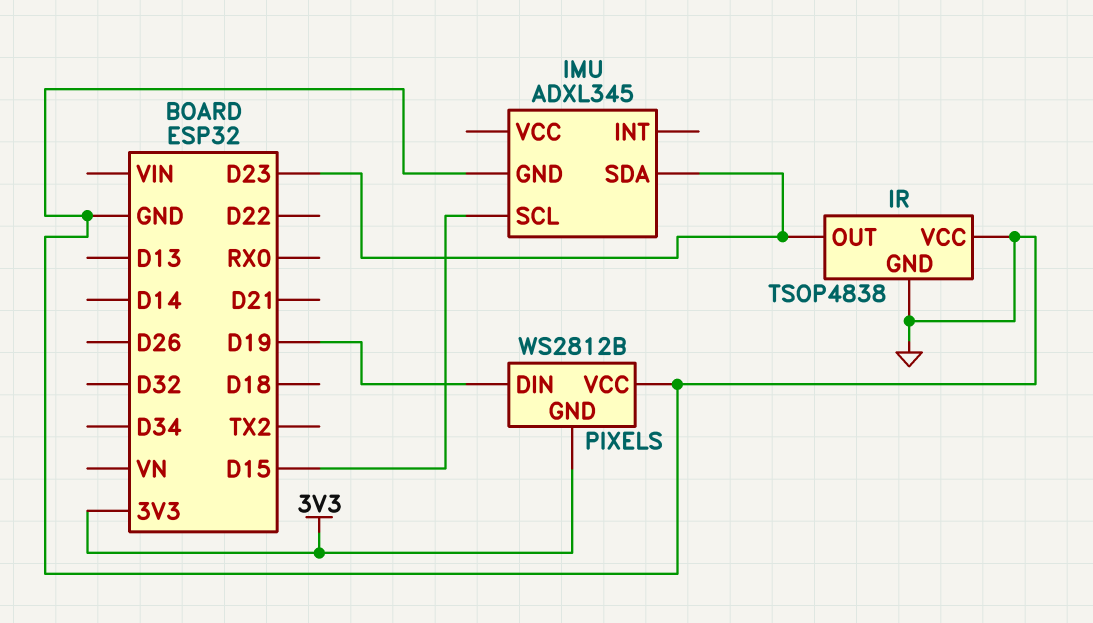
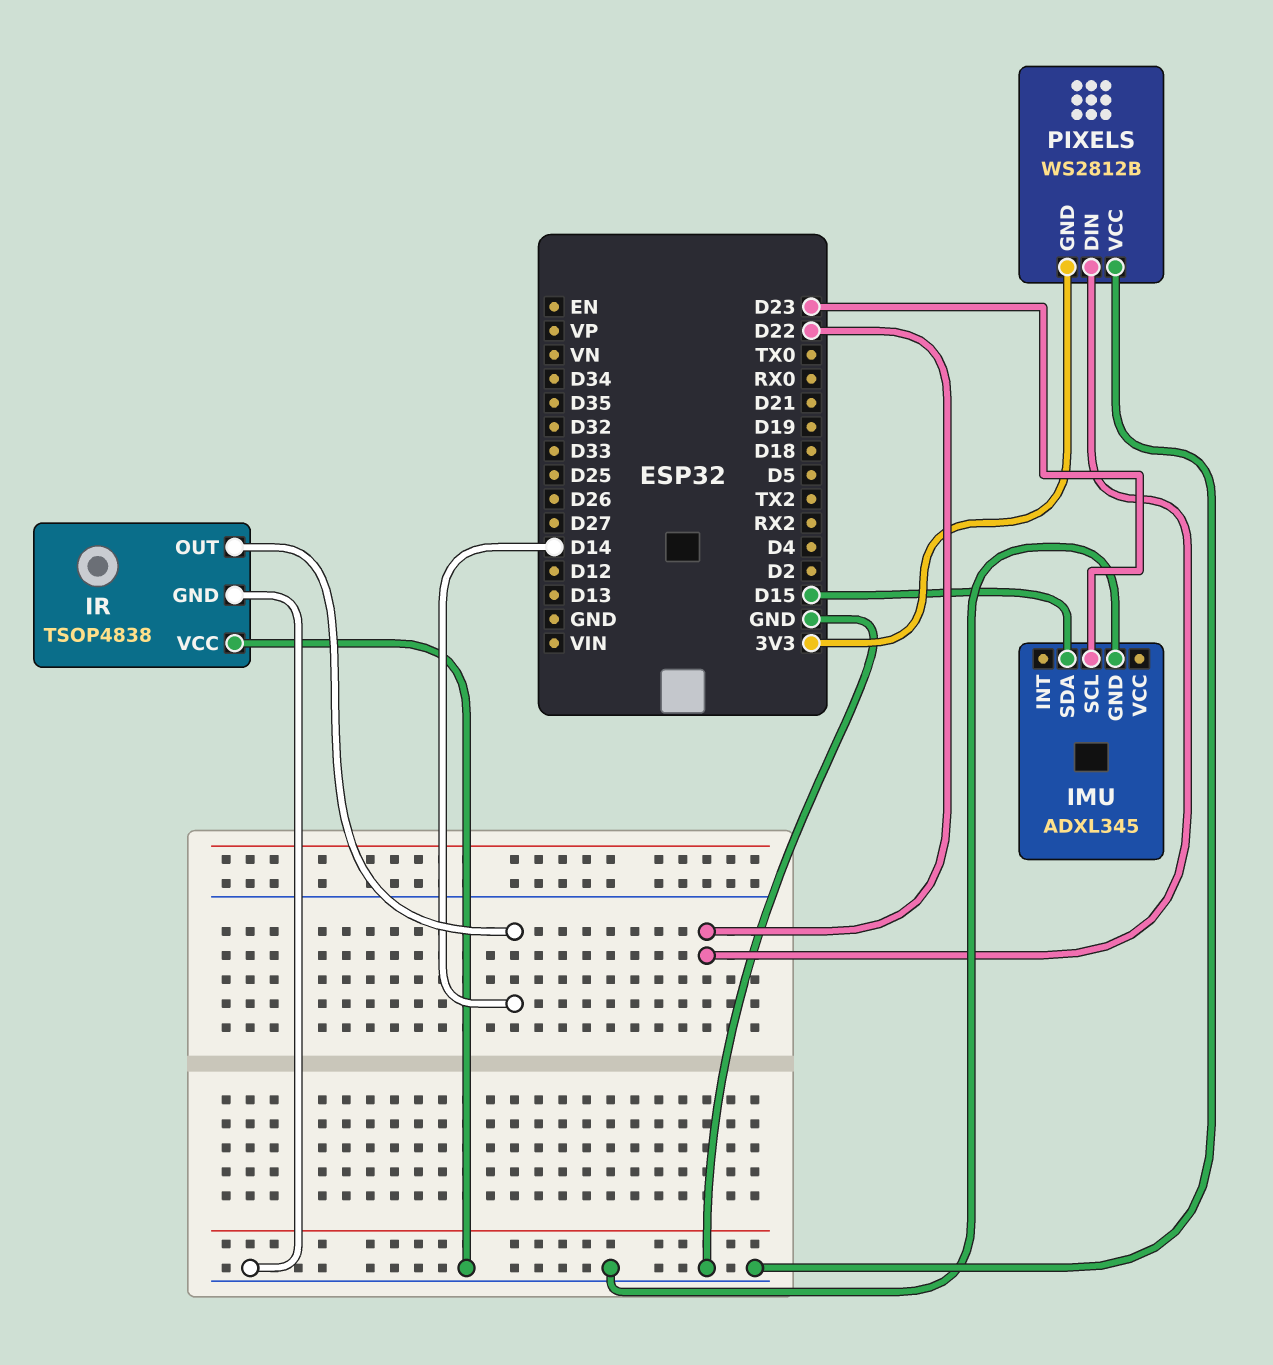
IMU pin SCL: D15 -> D23
IMU pin SDA: D23 -> D15
IR pin OUT: D23 -> D14
PIXELS pin DIN: D19 -> D22

